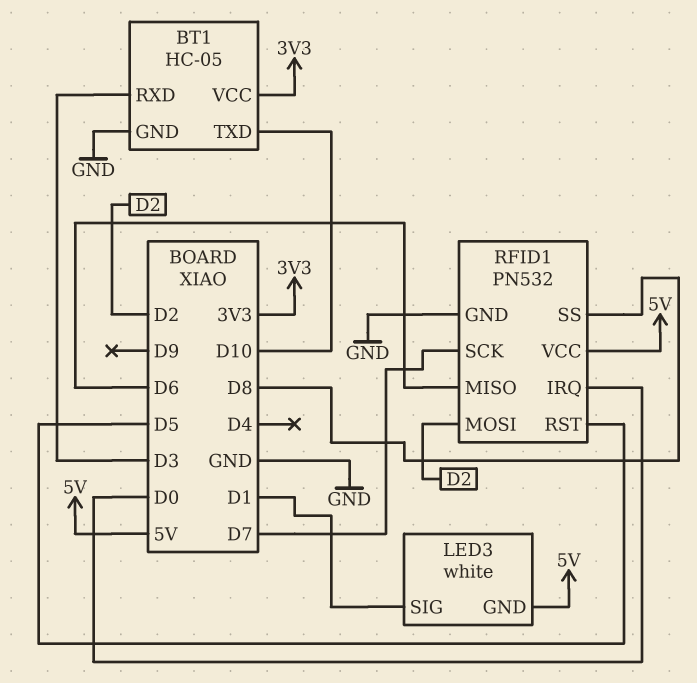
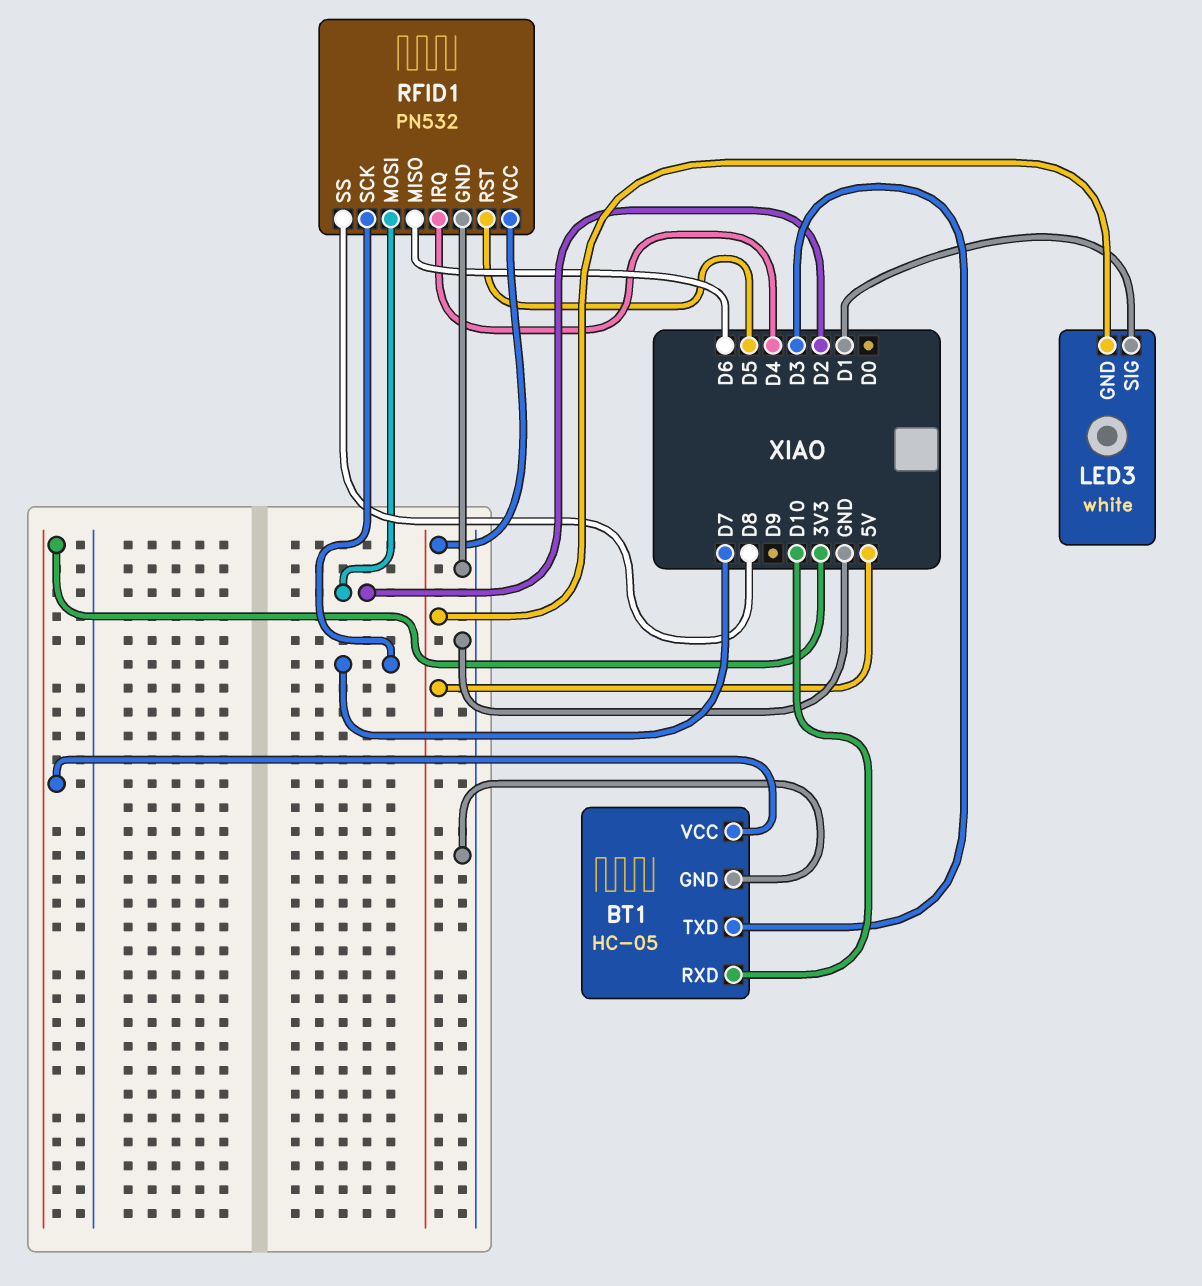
BT1 pin RXD: D3 -> D10
BT1 pin TXD: D10 -> D3
RFID1 pin IRQ: D0 -> D4

